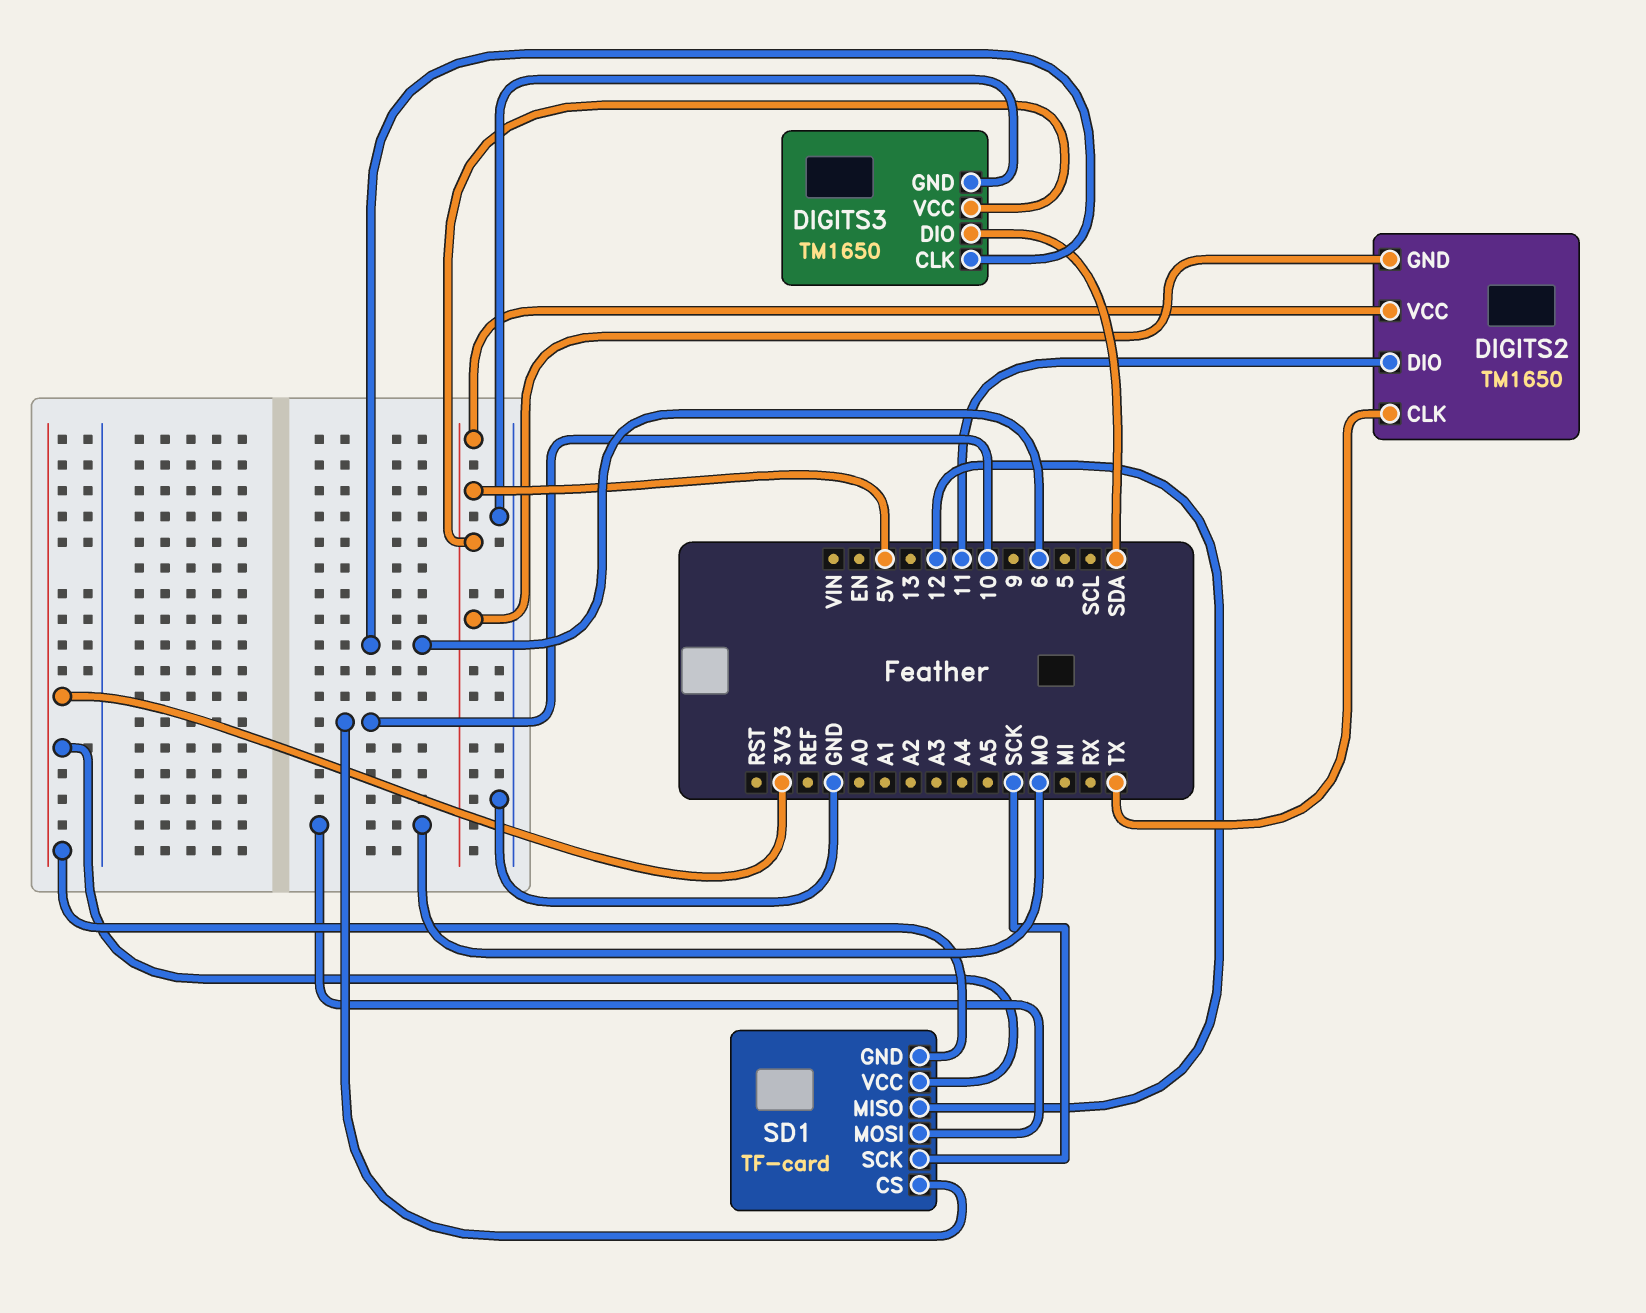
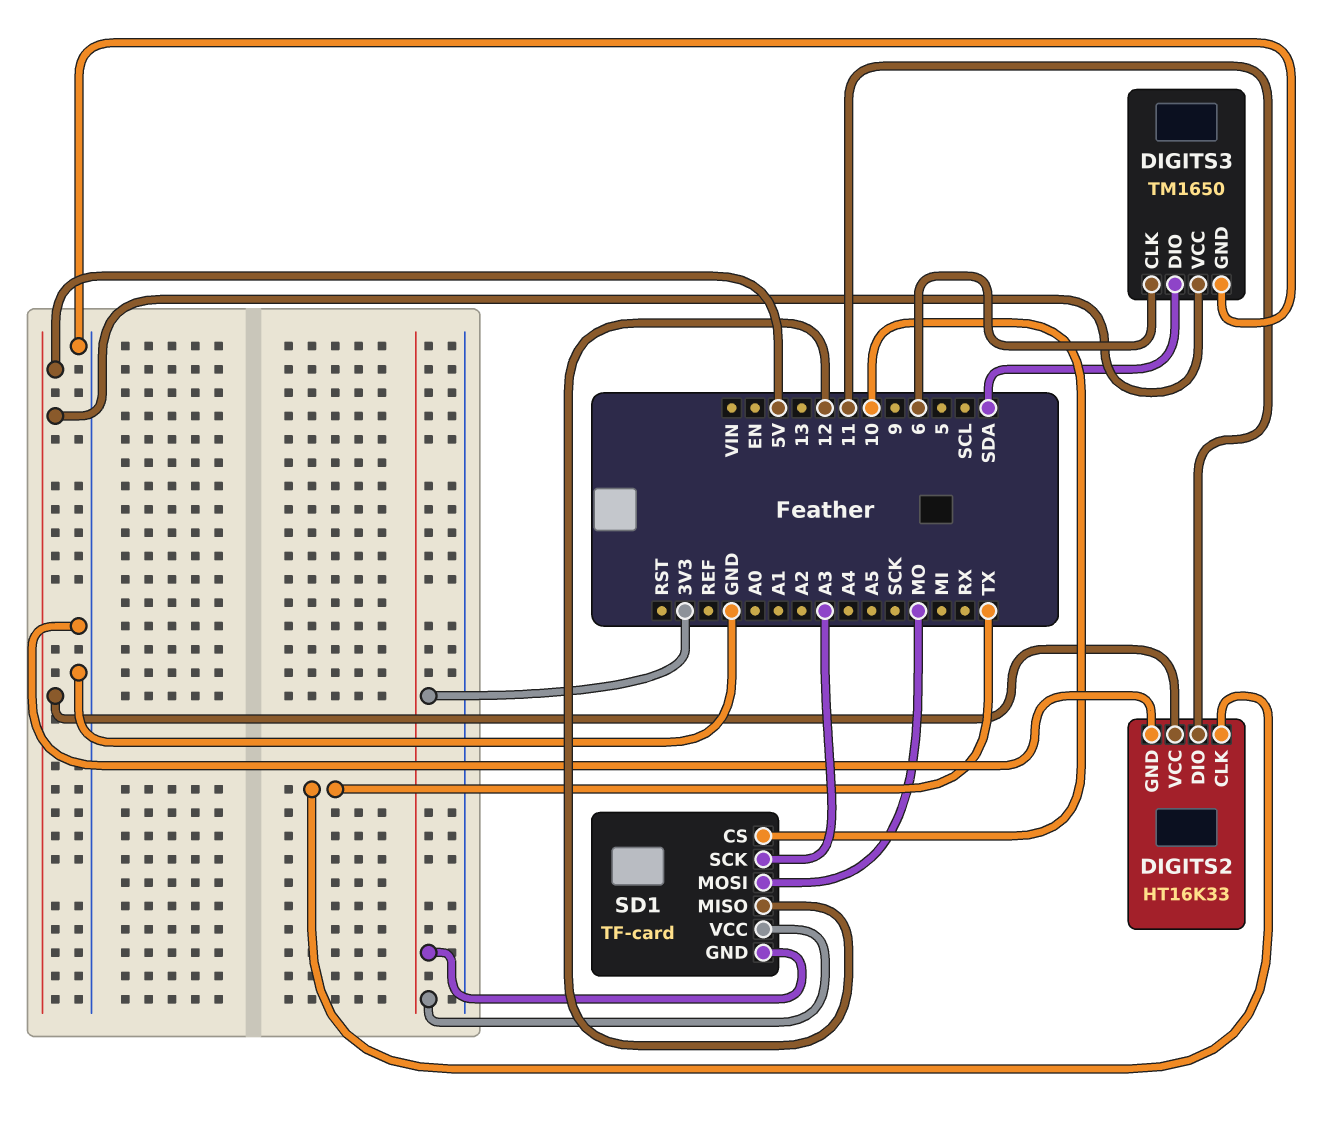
DIGITS2: TM1650 -> HT16K33
DIGITS2 pin GND: 5V -> GND
SD1 pin SCK: SCK -> A3

